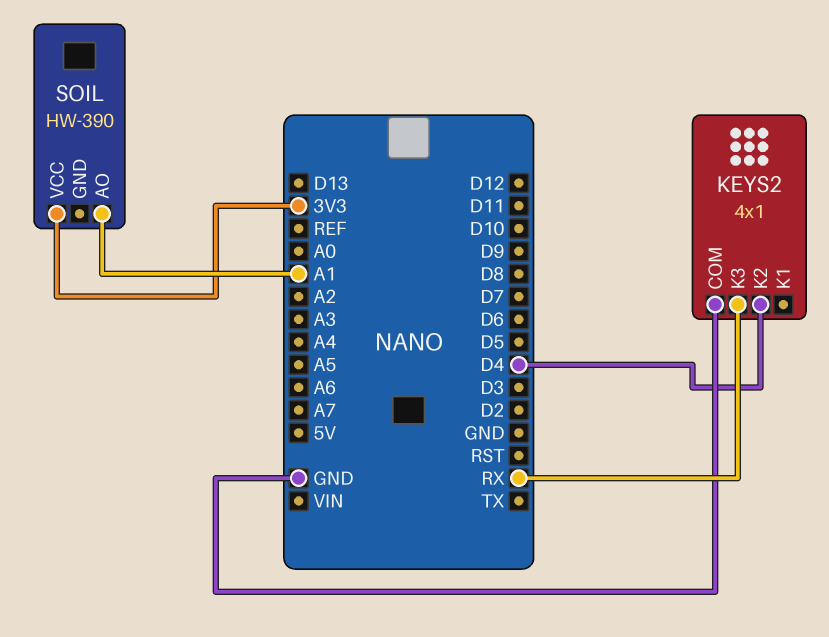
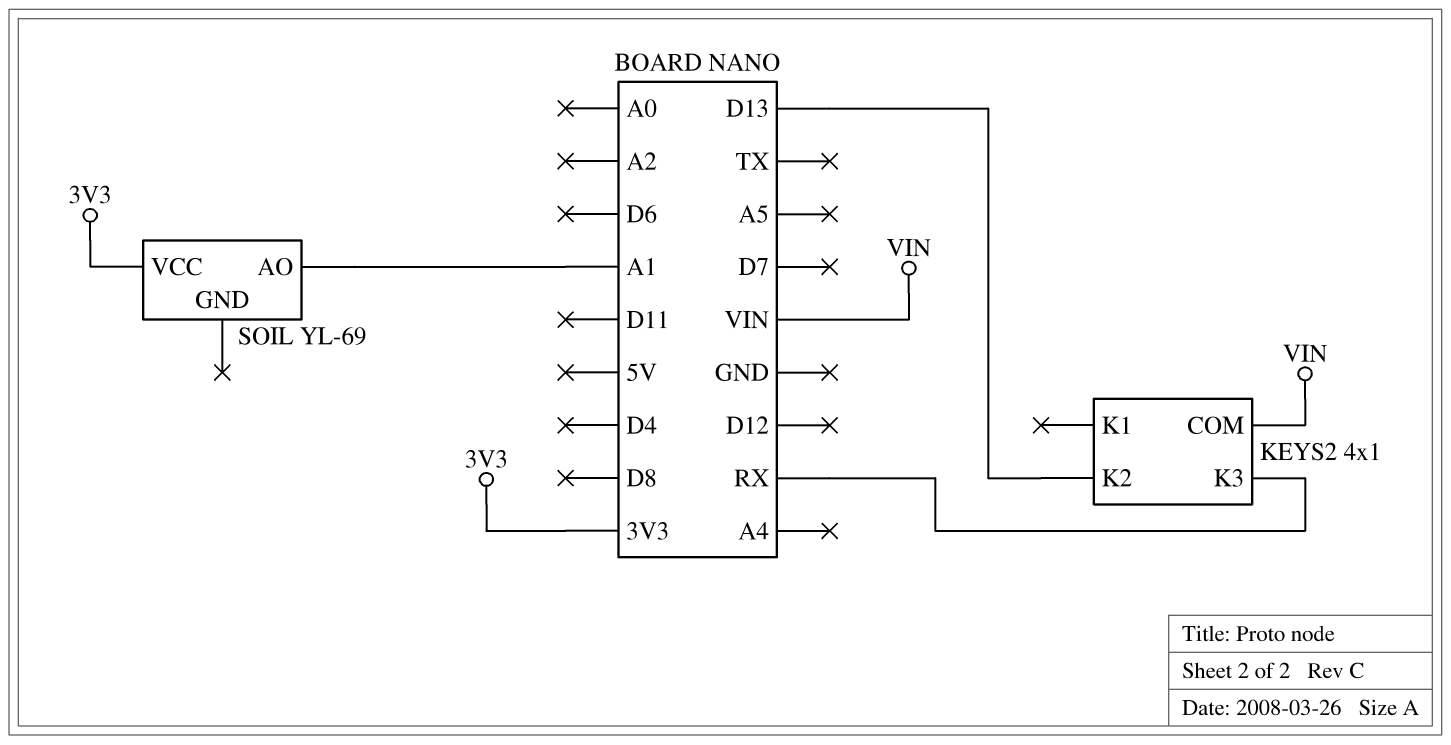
KEYS2 pin COM: GND -> VIN
KEYS2 pin K2: D4 -> D13
SOIL: HW-390 -> YL-69

